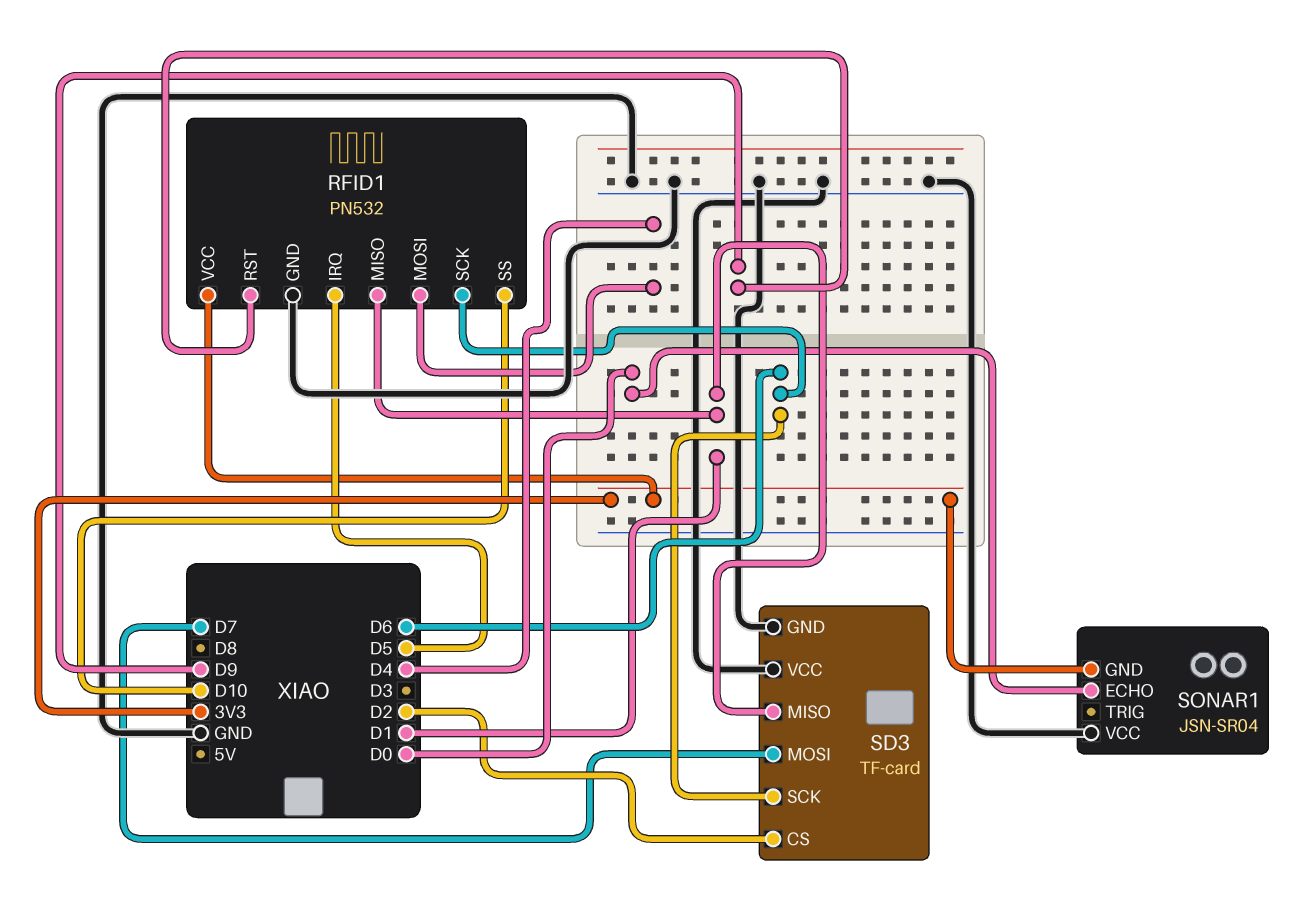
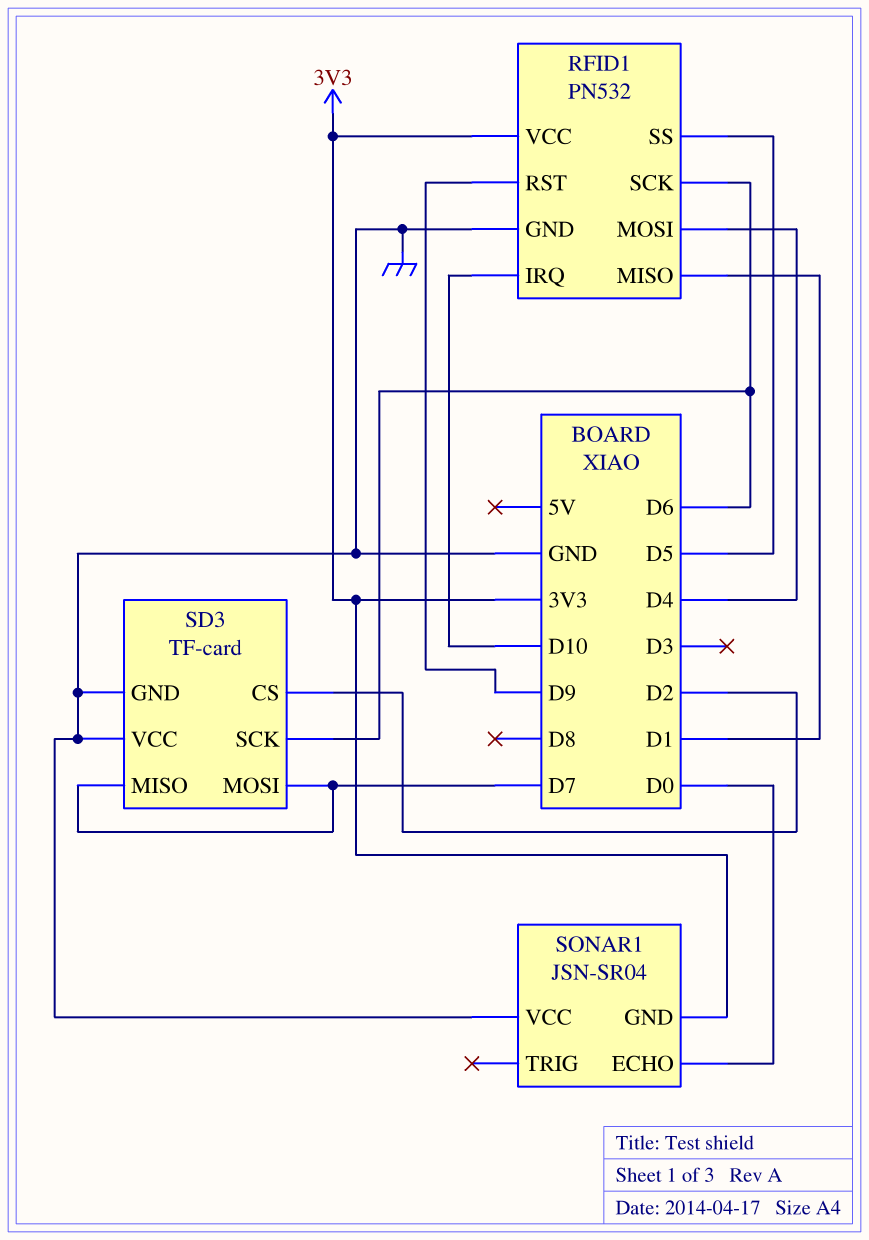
RFID1 pin IRQ: D5 -> D10
RFID1 pin SS: D10 -> D5
SD3 pin MISO: D1 -> D7

